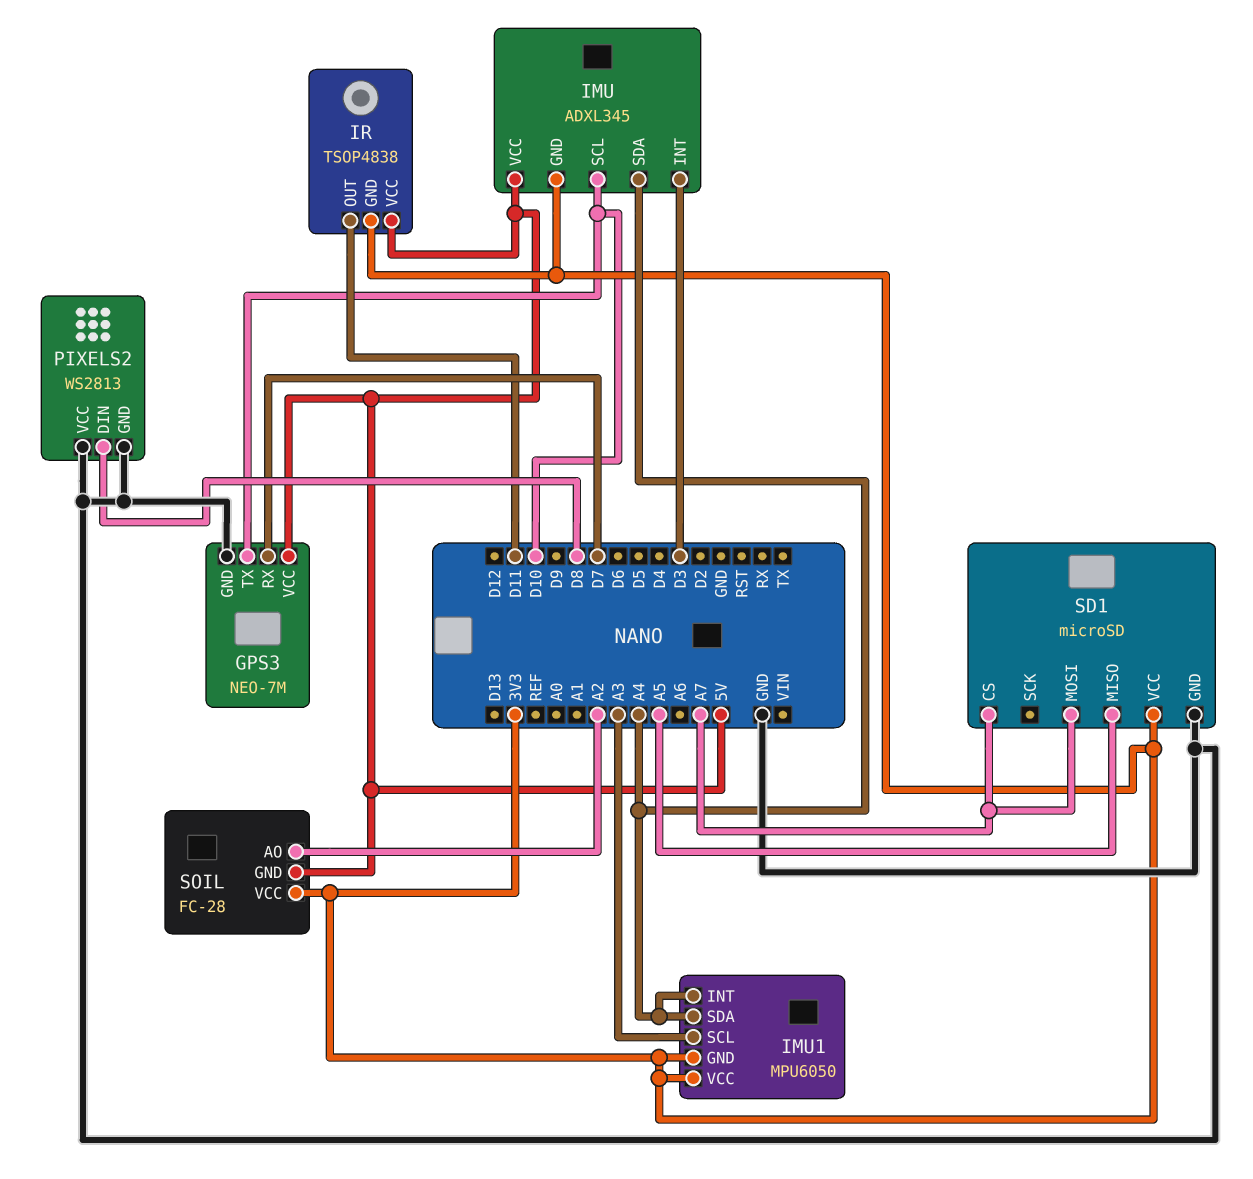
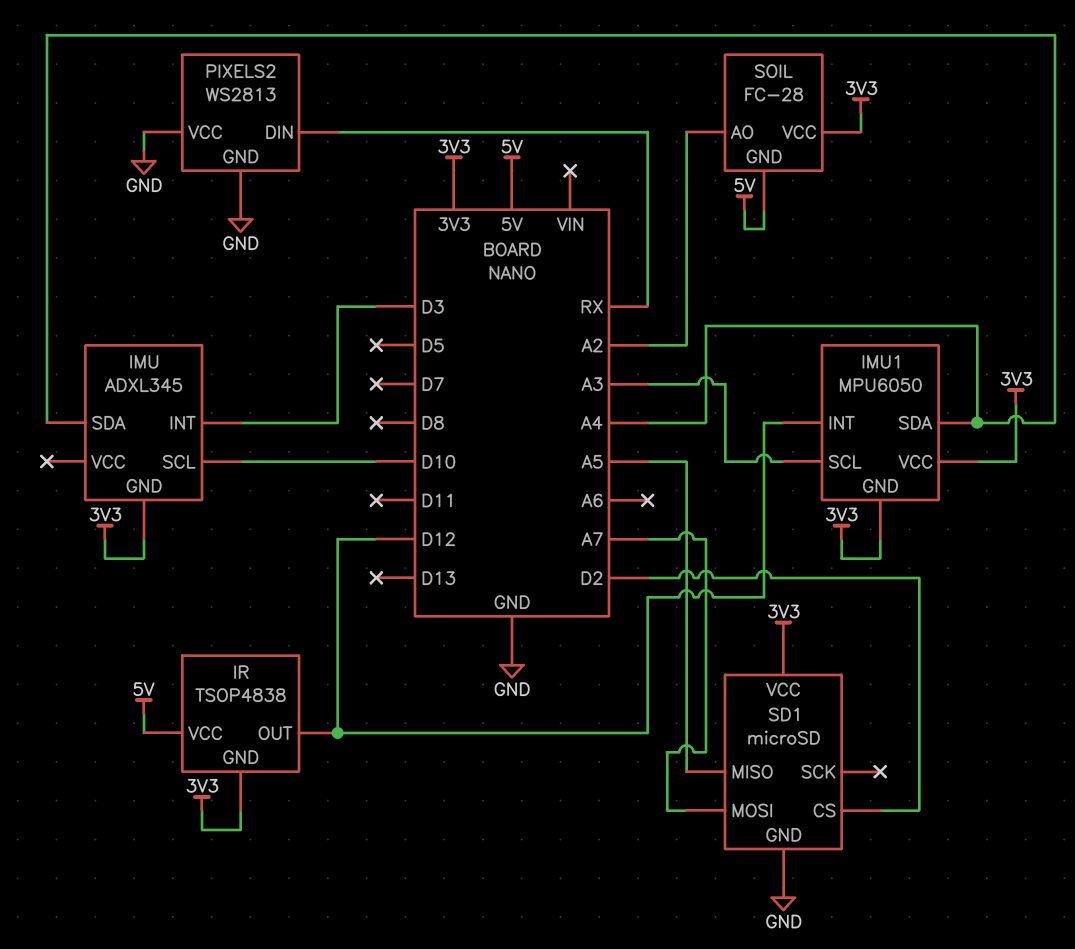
GPS3: NEO-7M -> none
GPS3 pin GND: GND -> none
GPS3 pin RX: D7 -> none
GPS3 pin TX: D10 -> none
GPS3 pin VCC: 5V -> none
IMU pin VCC: 5V -> none
IMU1 pin INT: A4 -> D12
IR pin OUT: D11 -> D12
PIXELS2 pin DIN: D8 -> RX
SD1 pin CS: A7 -> D2

